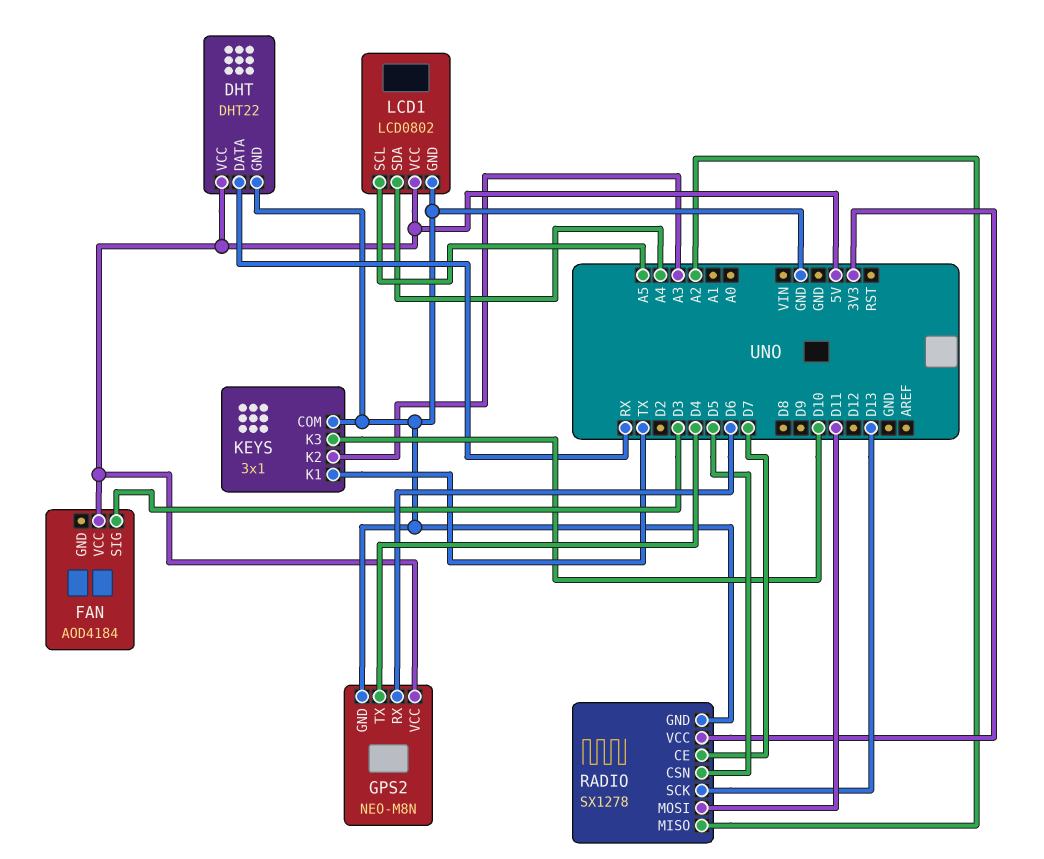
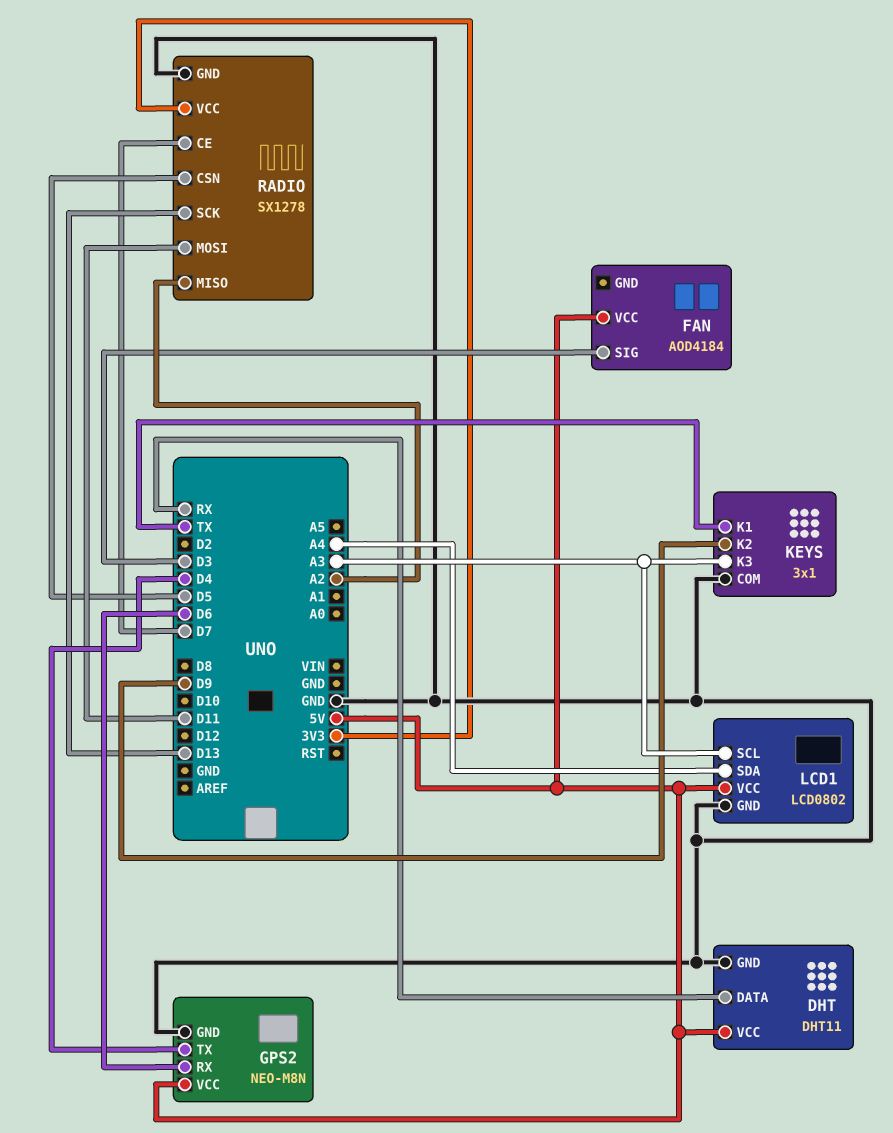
DHT: DHT22 -> DHT11
KEYS pin K2: A3 -> D9
KEYS pin K3: D10 -> A3
LCD1 pin SCL: A5 -> A3

